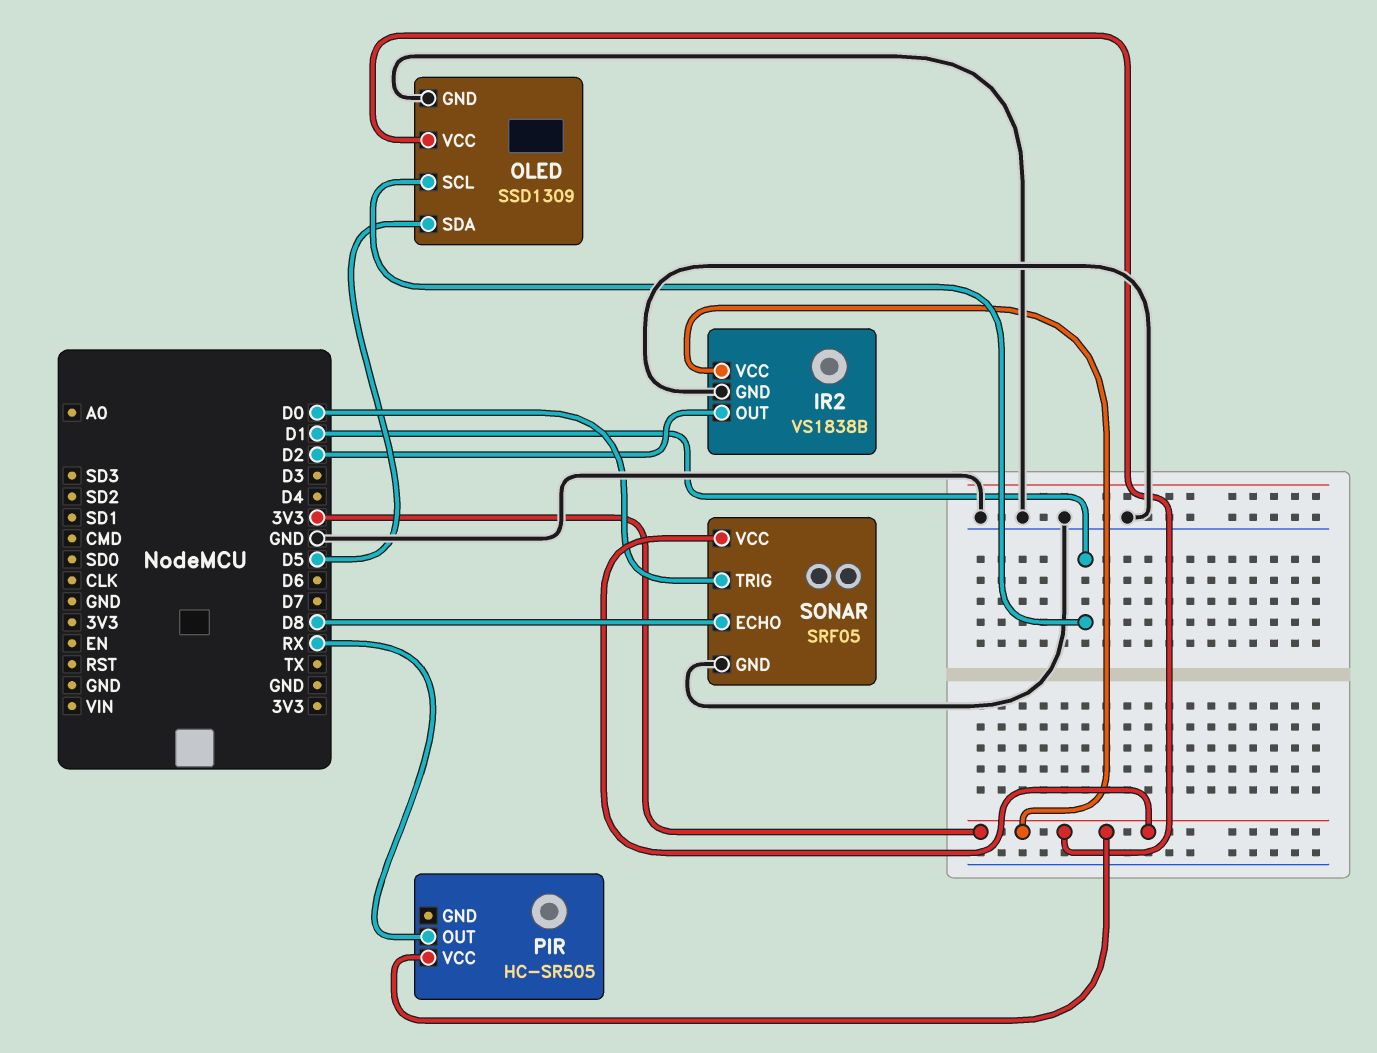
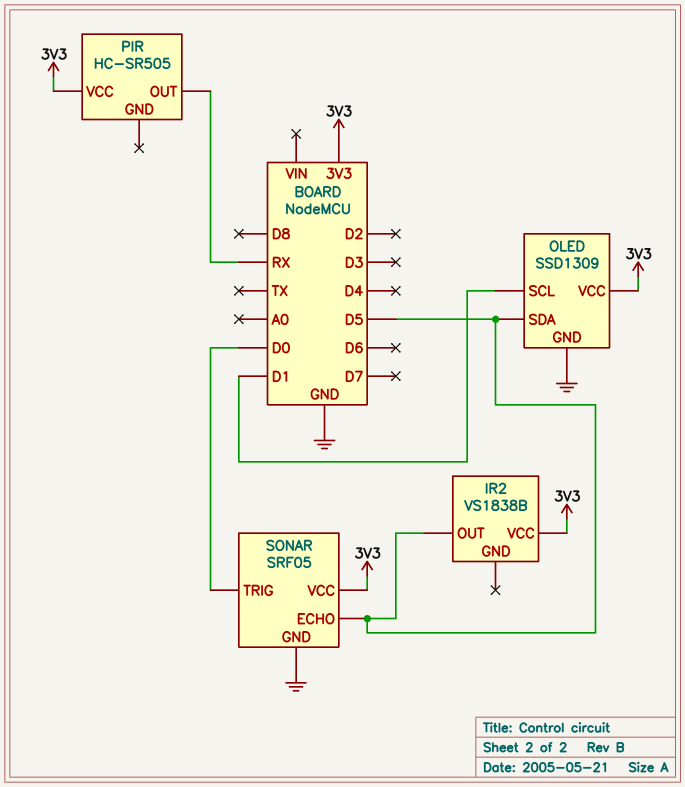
IR2 pin GND: GND -> none
IR2 pin OUT: D2 -> D5
SONAR pin ECHO: D8 -> D5

